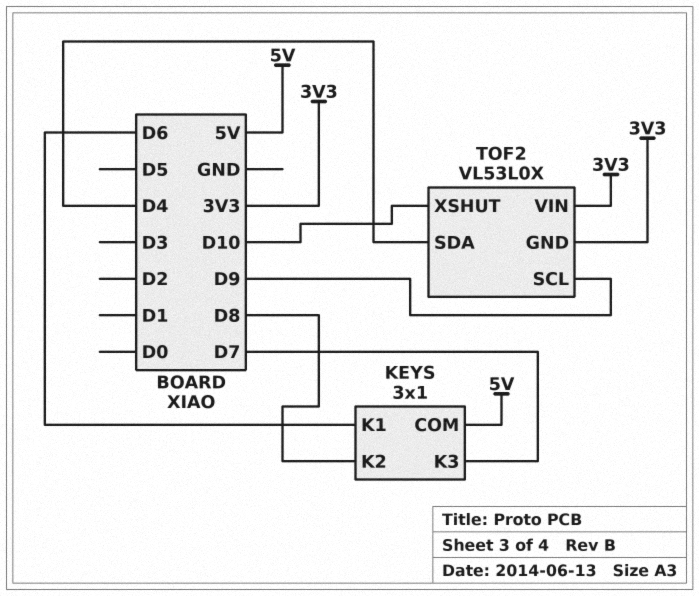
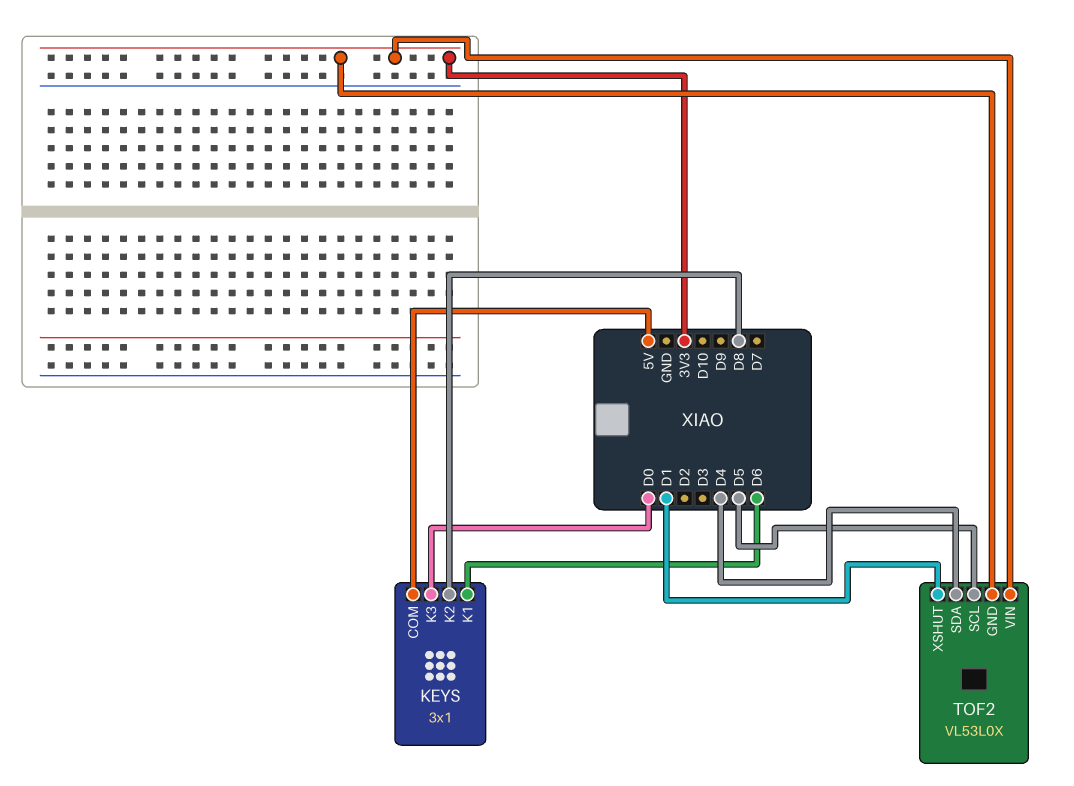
KEYS pin K3: D7 -> D0
TOF2 pin SCL: D9 -> D5
TOF2 pin XSHUT: D10 -> D1

